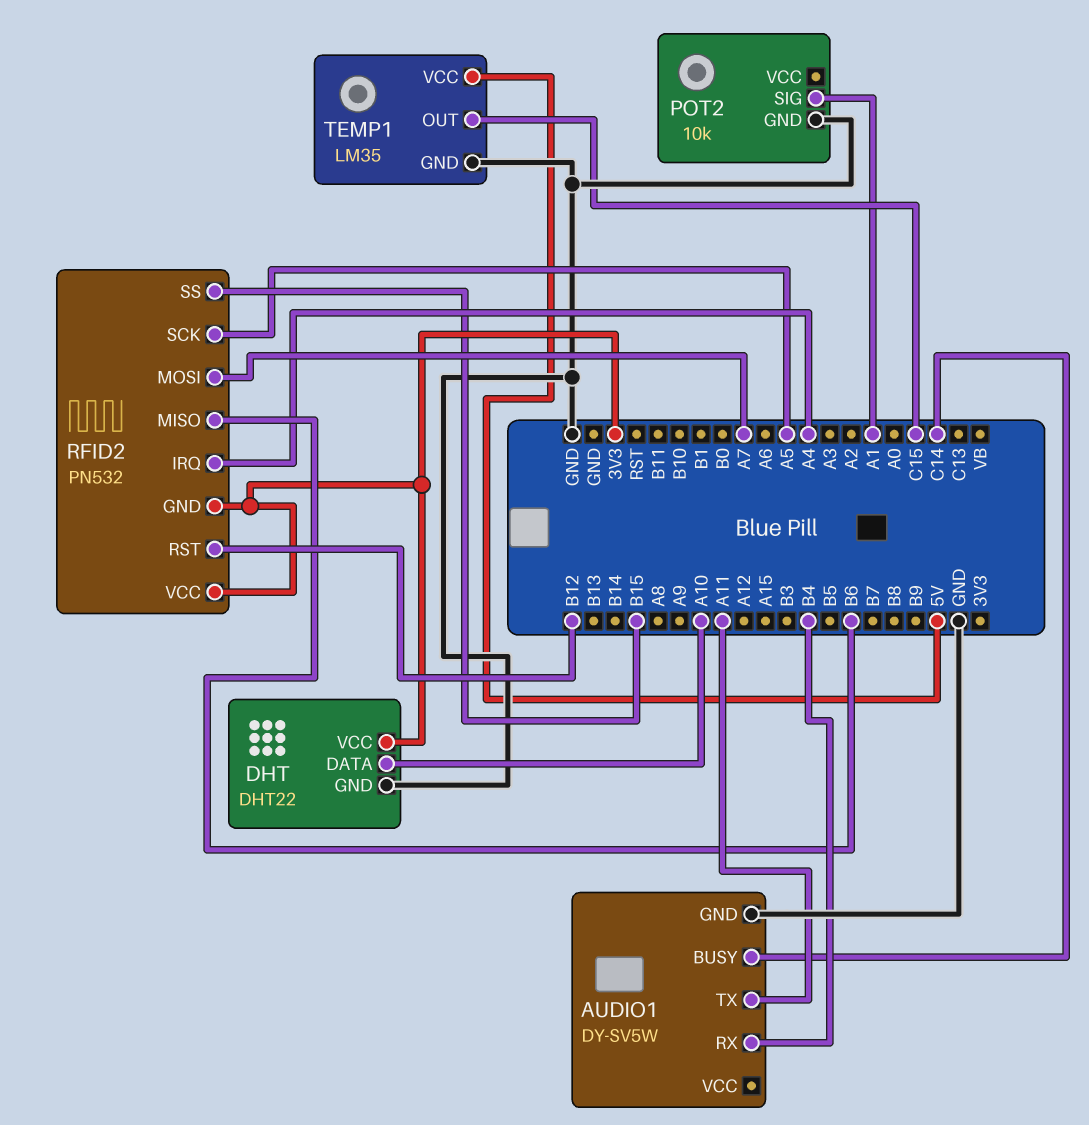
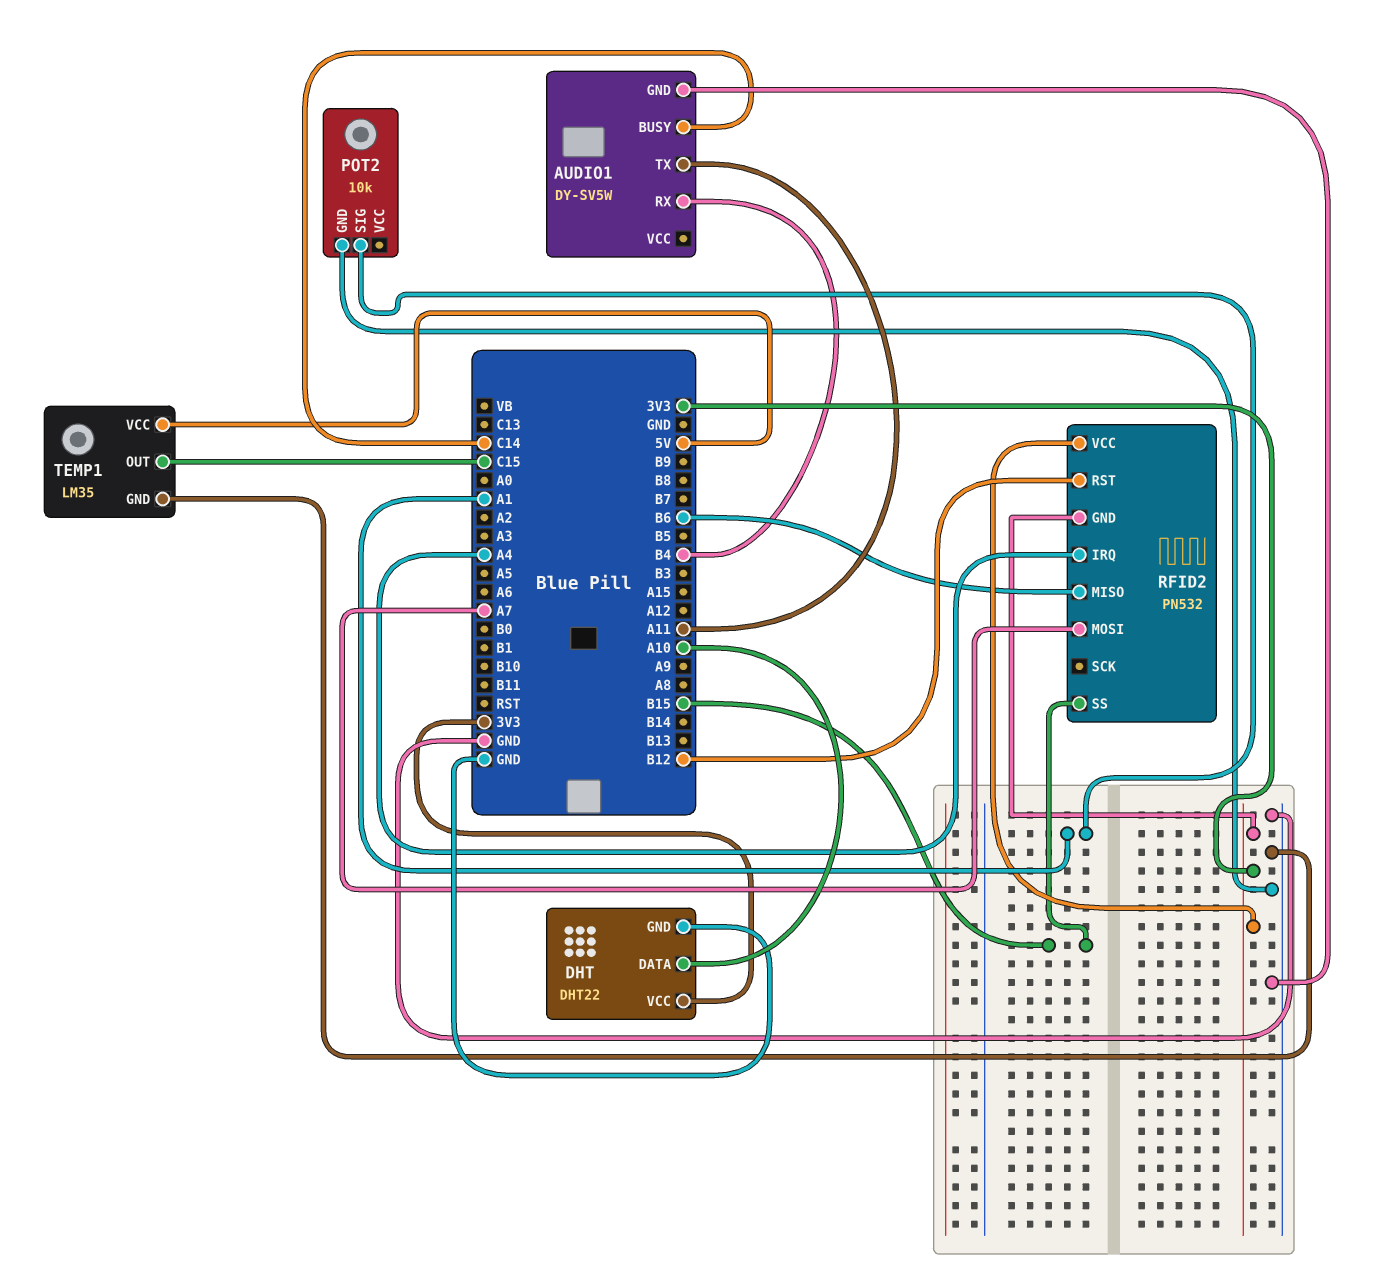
RFID2 pin SCK: A5 -> none

